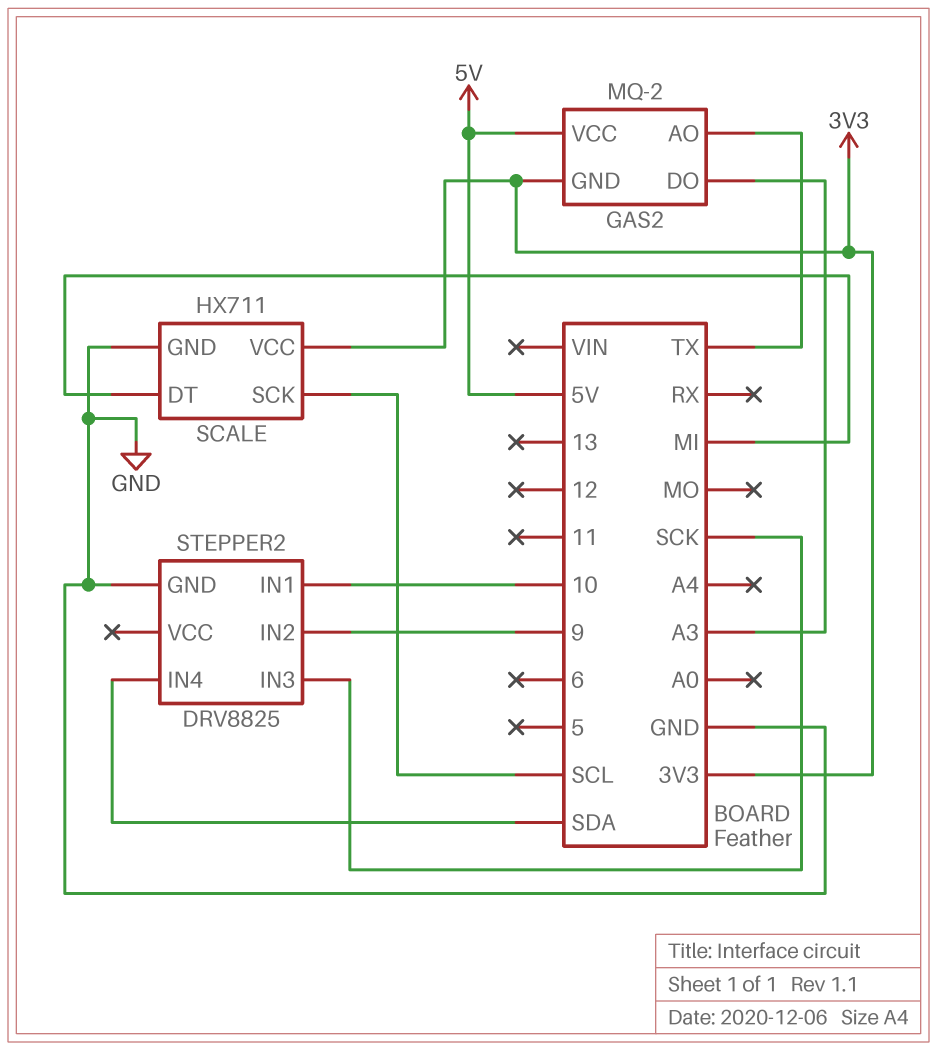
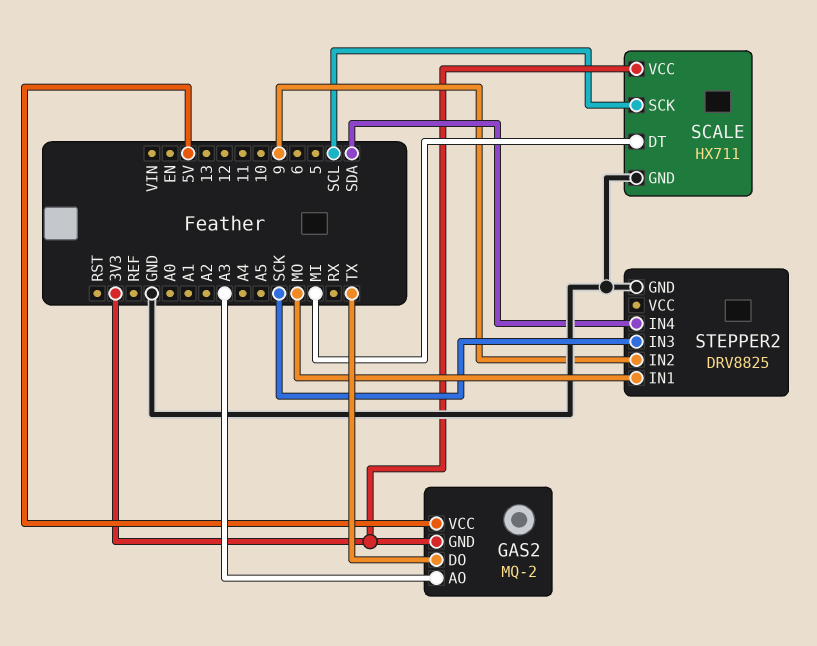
GAS2 pin AO: TX -> A3
GAS2 pin DO: A3 -> TX
STEPPER2 pin IN1: 10 -> MO

